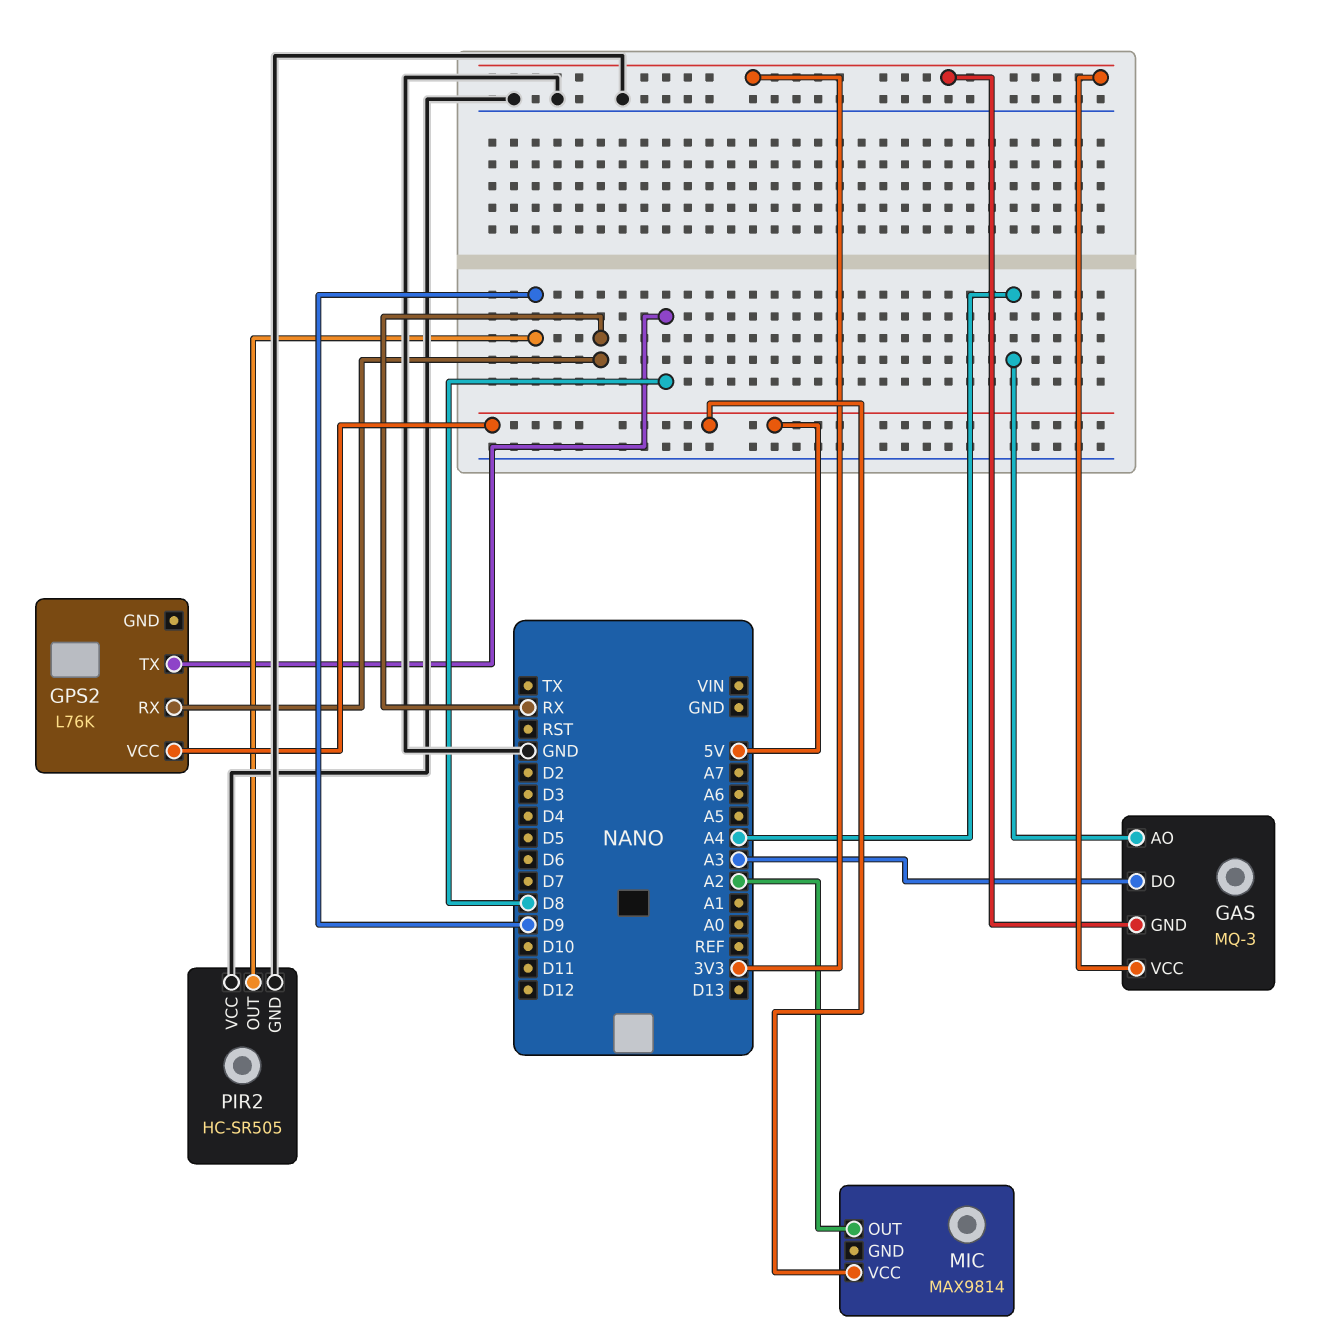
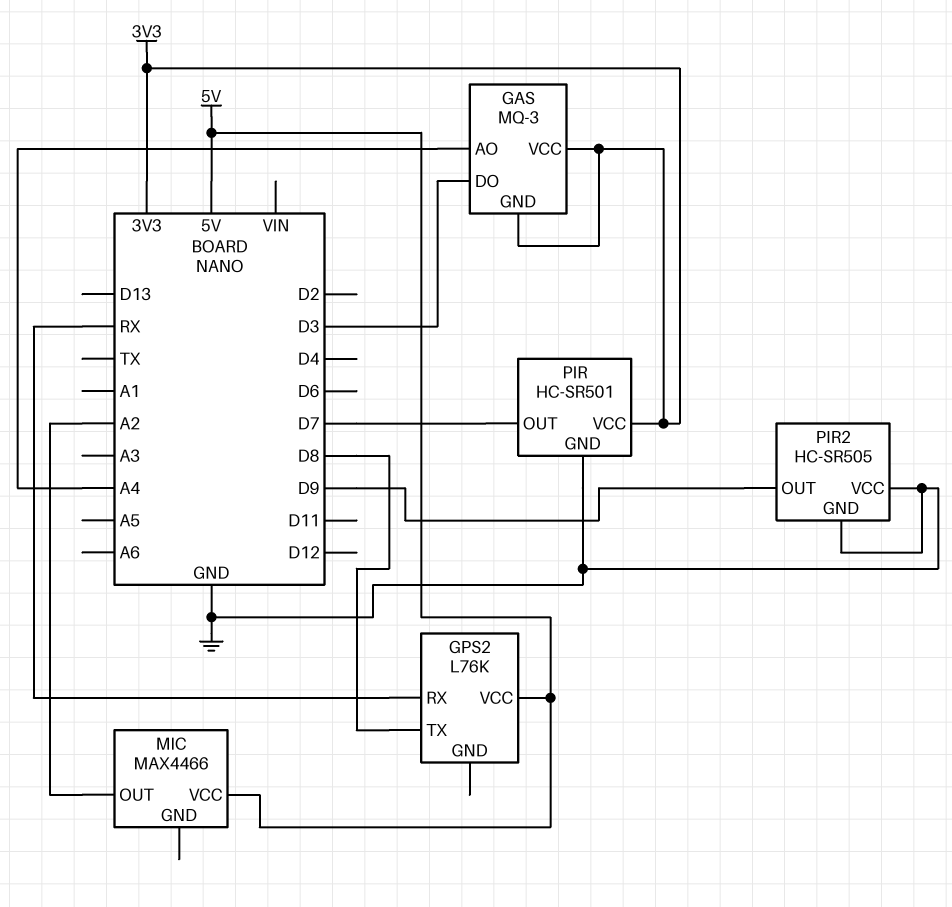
GAS pin DO: A3 -> D3
MIC: MAX9814 -> MAX4466
PIR: none -> HC-SR501
PIR pin GND: none -> GND
PIR pin OUT: none -> D7
PIR pin VCC: none -> 3V3

